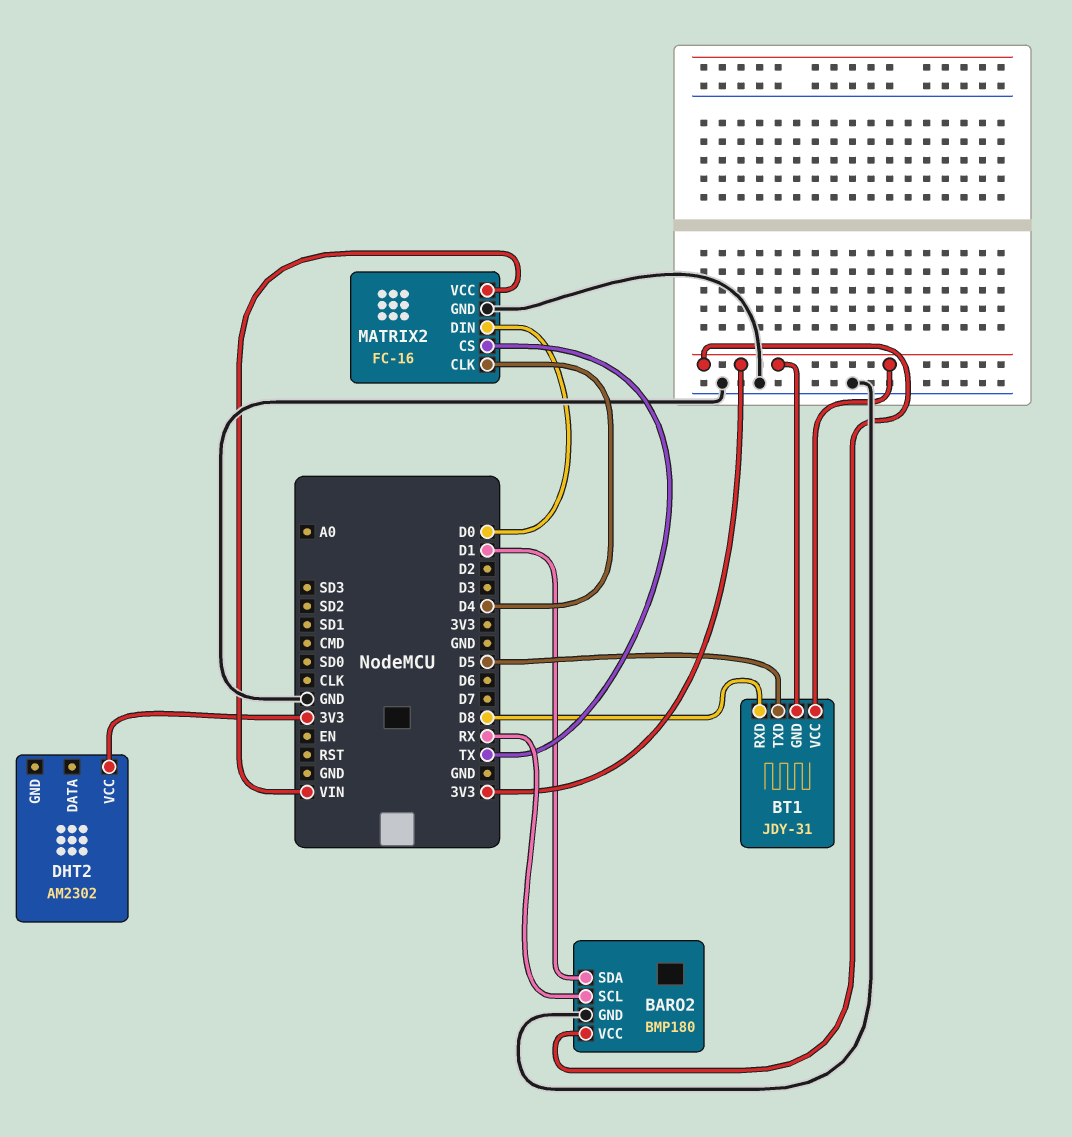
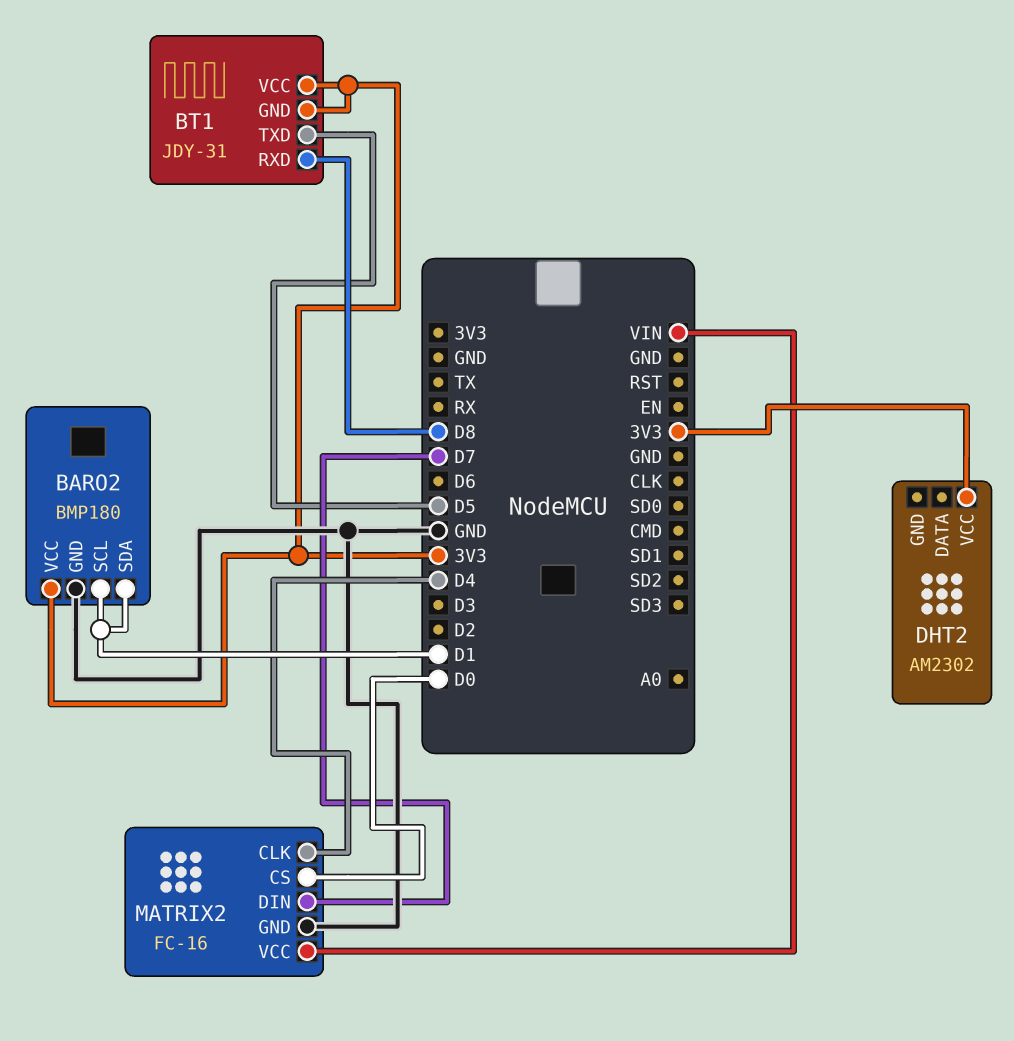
BARO2 pin SCL: RX -> D1
MATRIX2 pin CS: TX -> D0
MATRIX2 pin DIN: D0 -> D7

